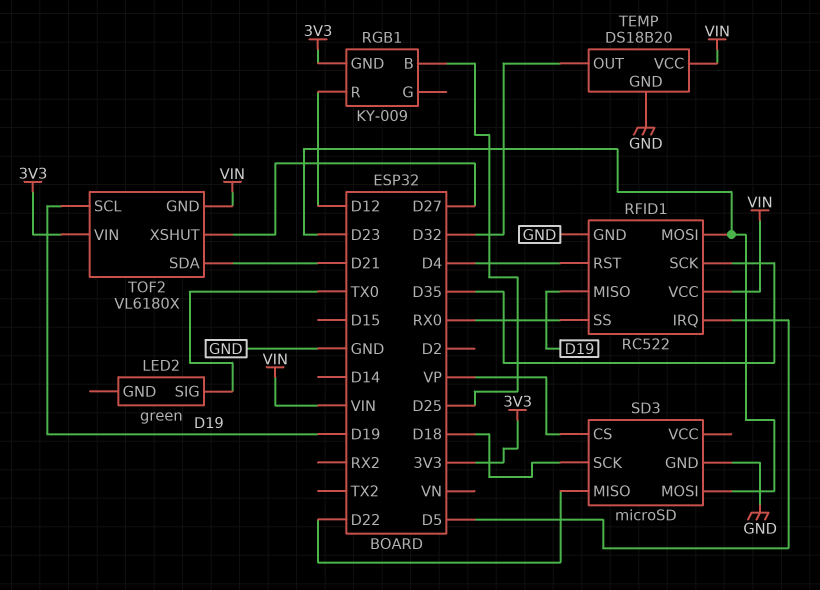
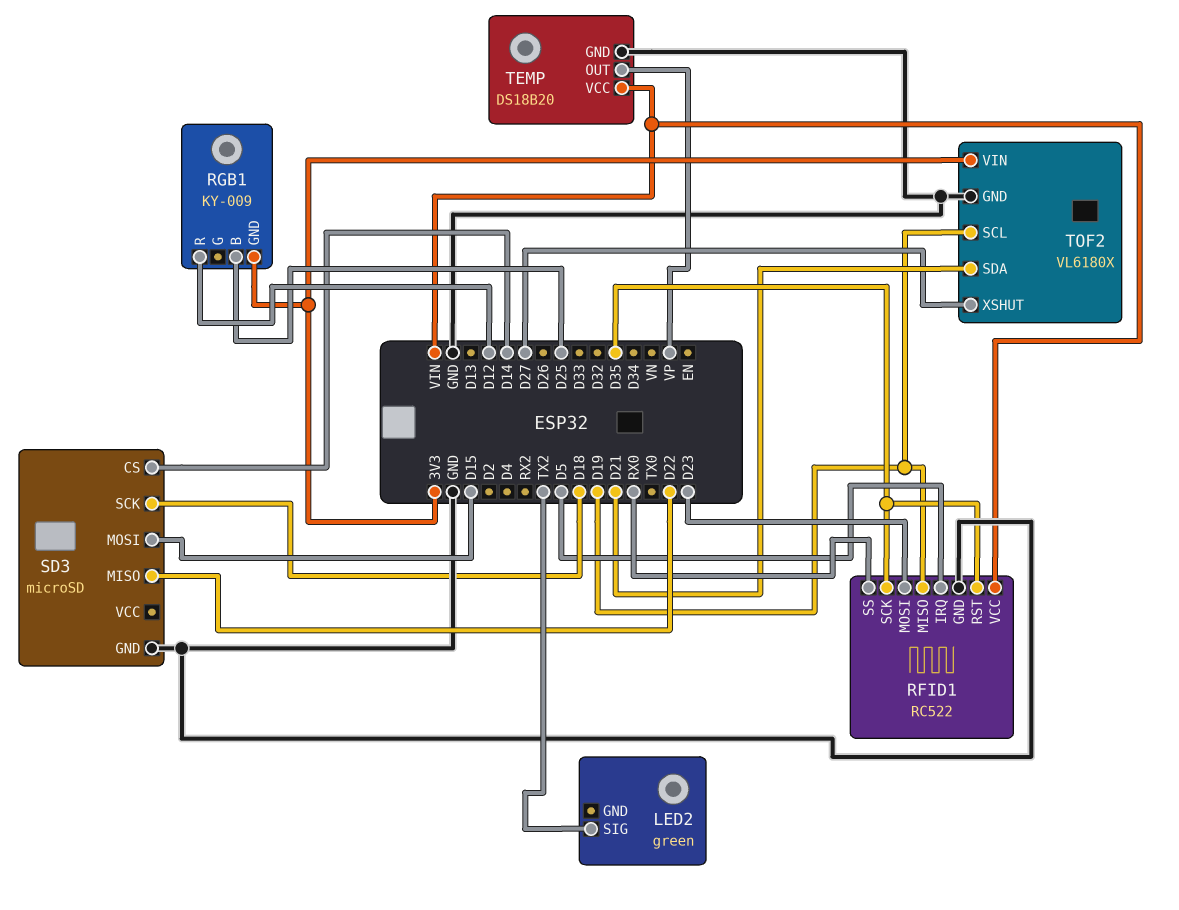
LED2 pin SIG: TX0 -> TX2
RFID1 pin RST: D4 -> D35
SD3 pin CS: VP -> D14
SD3 pin MOSI: D23 -> D15
TEMP pin OUT: D32 -> VP
TOF2 pin GND: VIN -> GND

